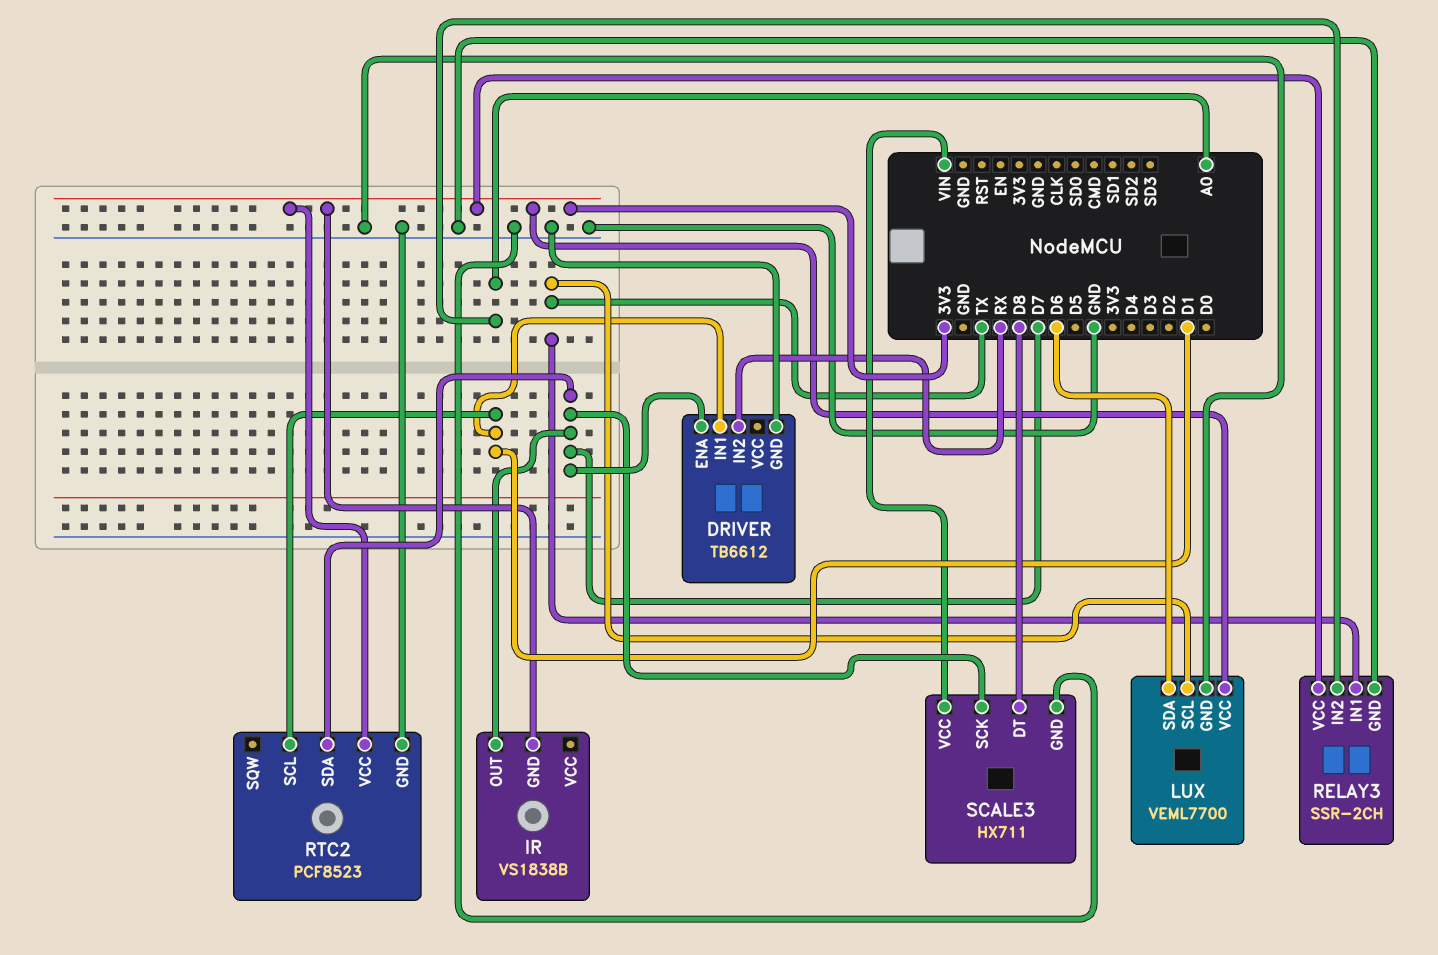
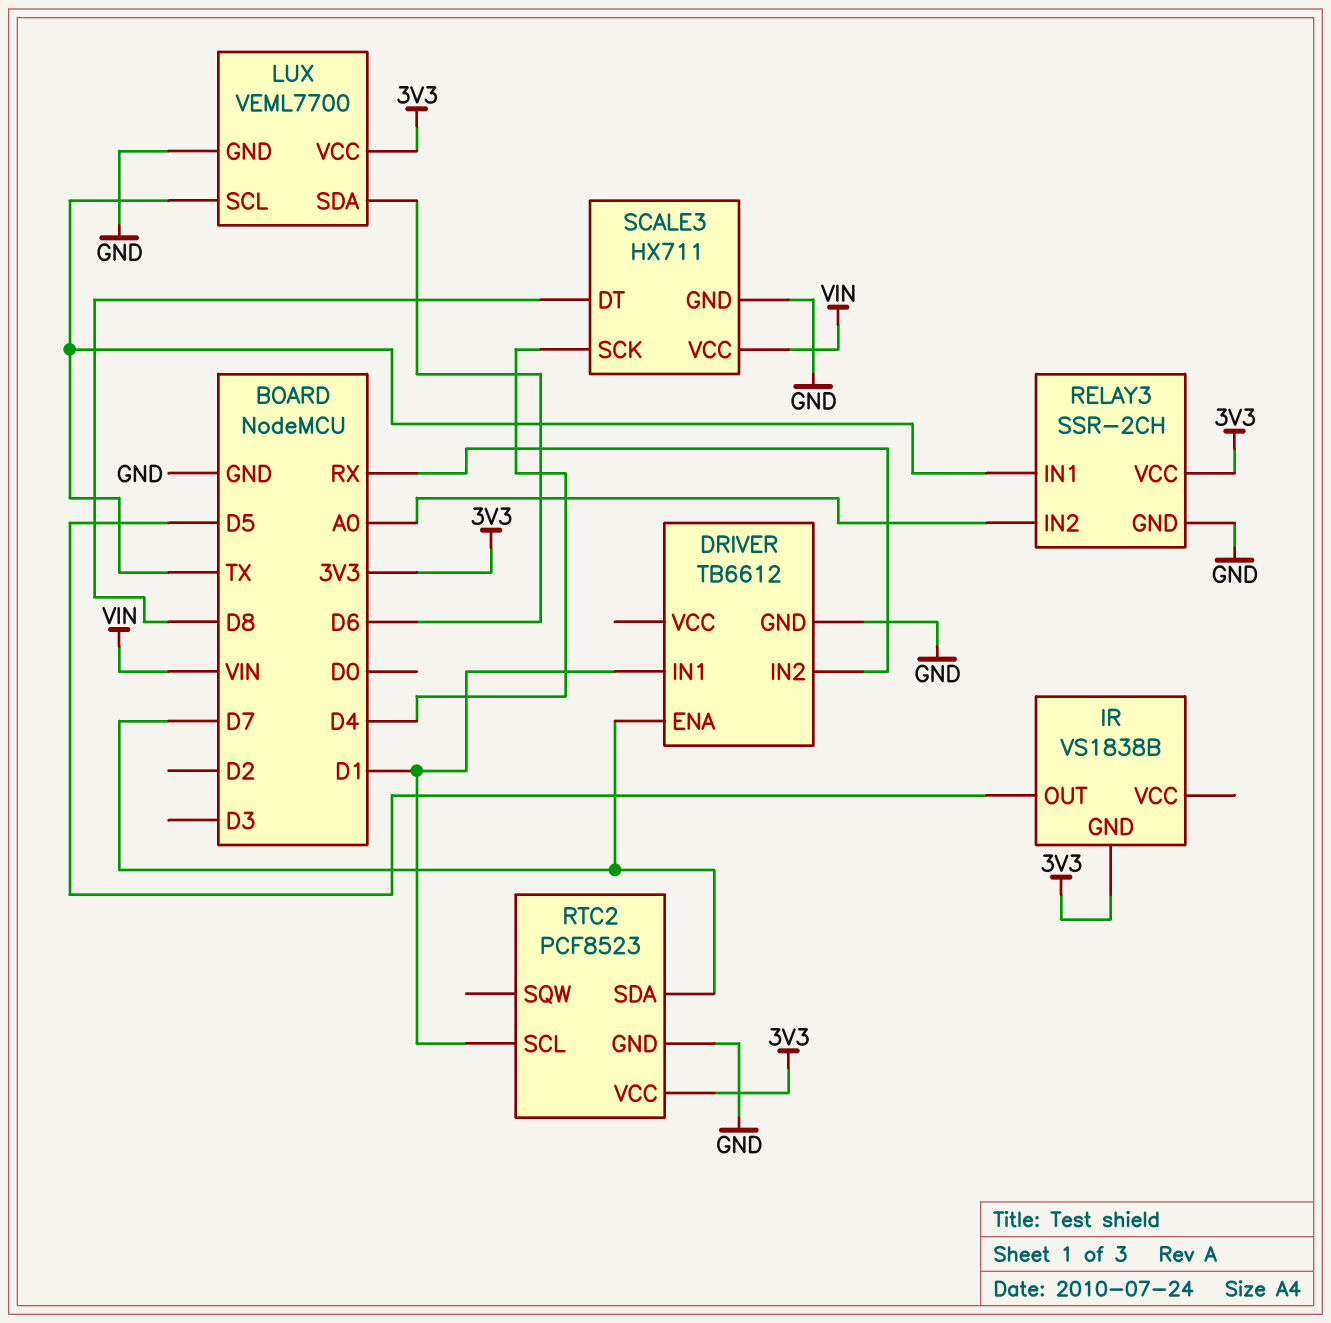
IR pin OUT: D7 -> D5
SCALE3 pin SCK: D7 -> D4

